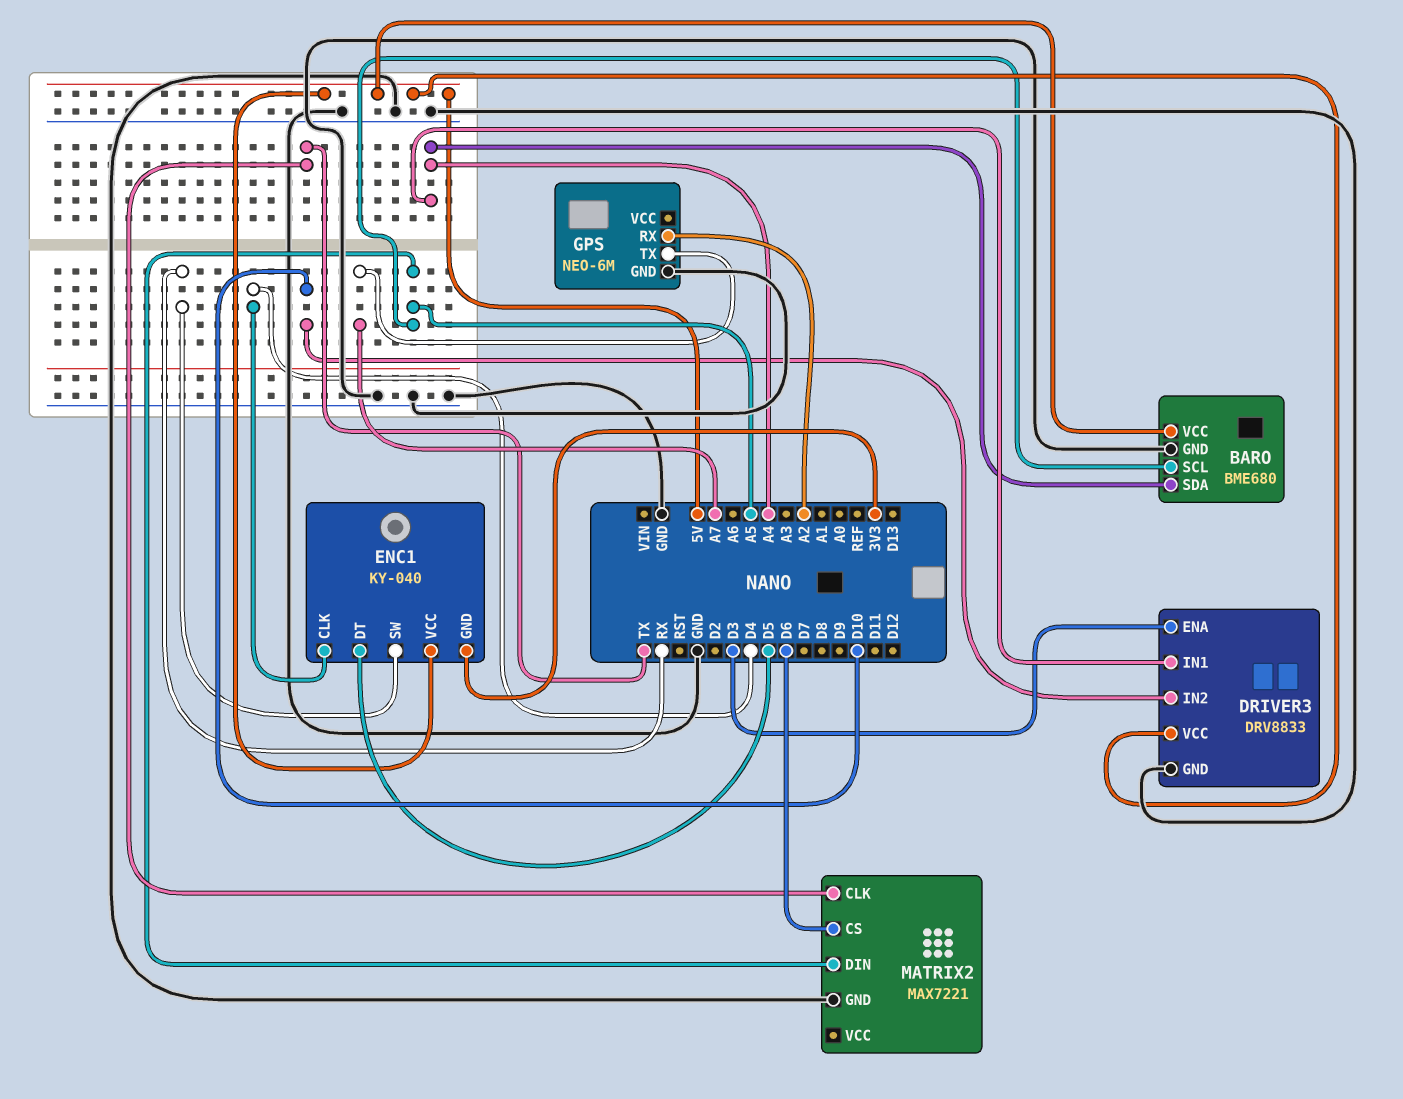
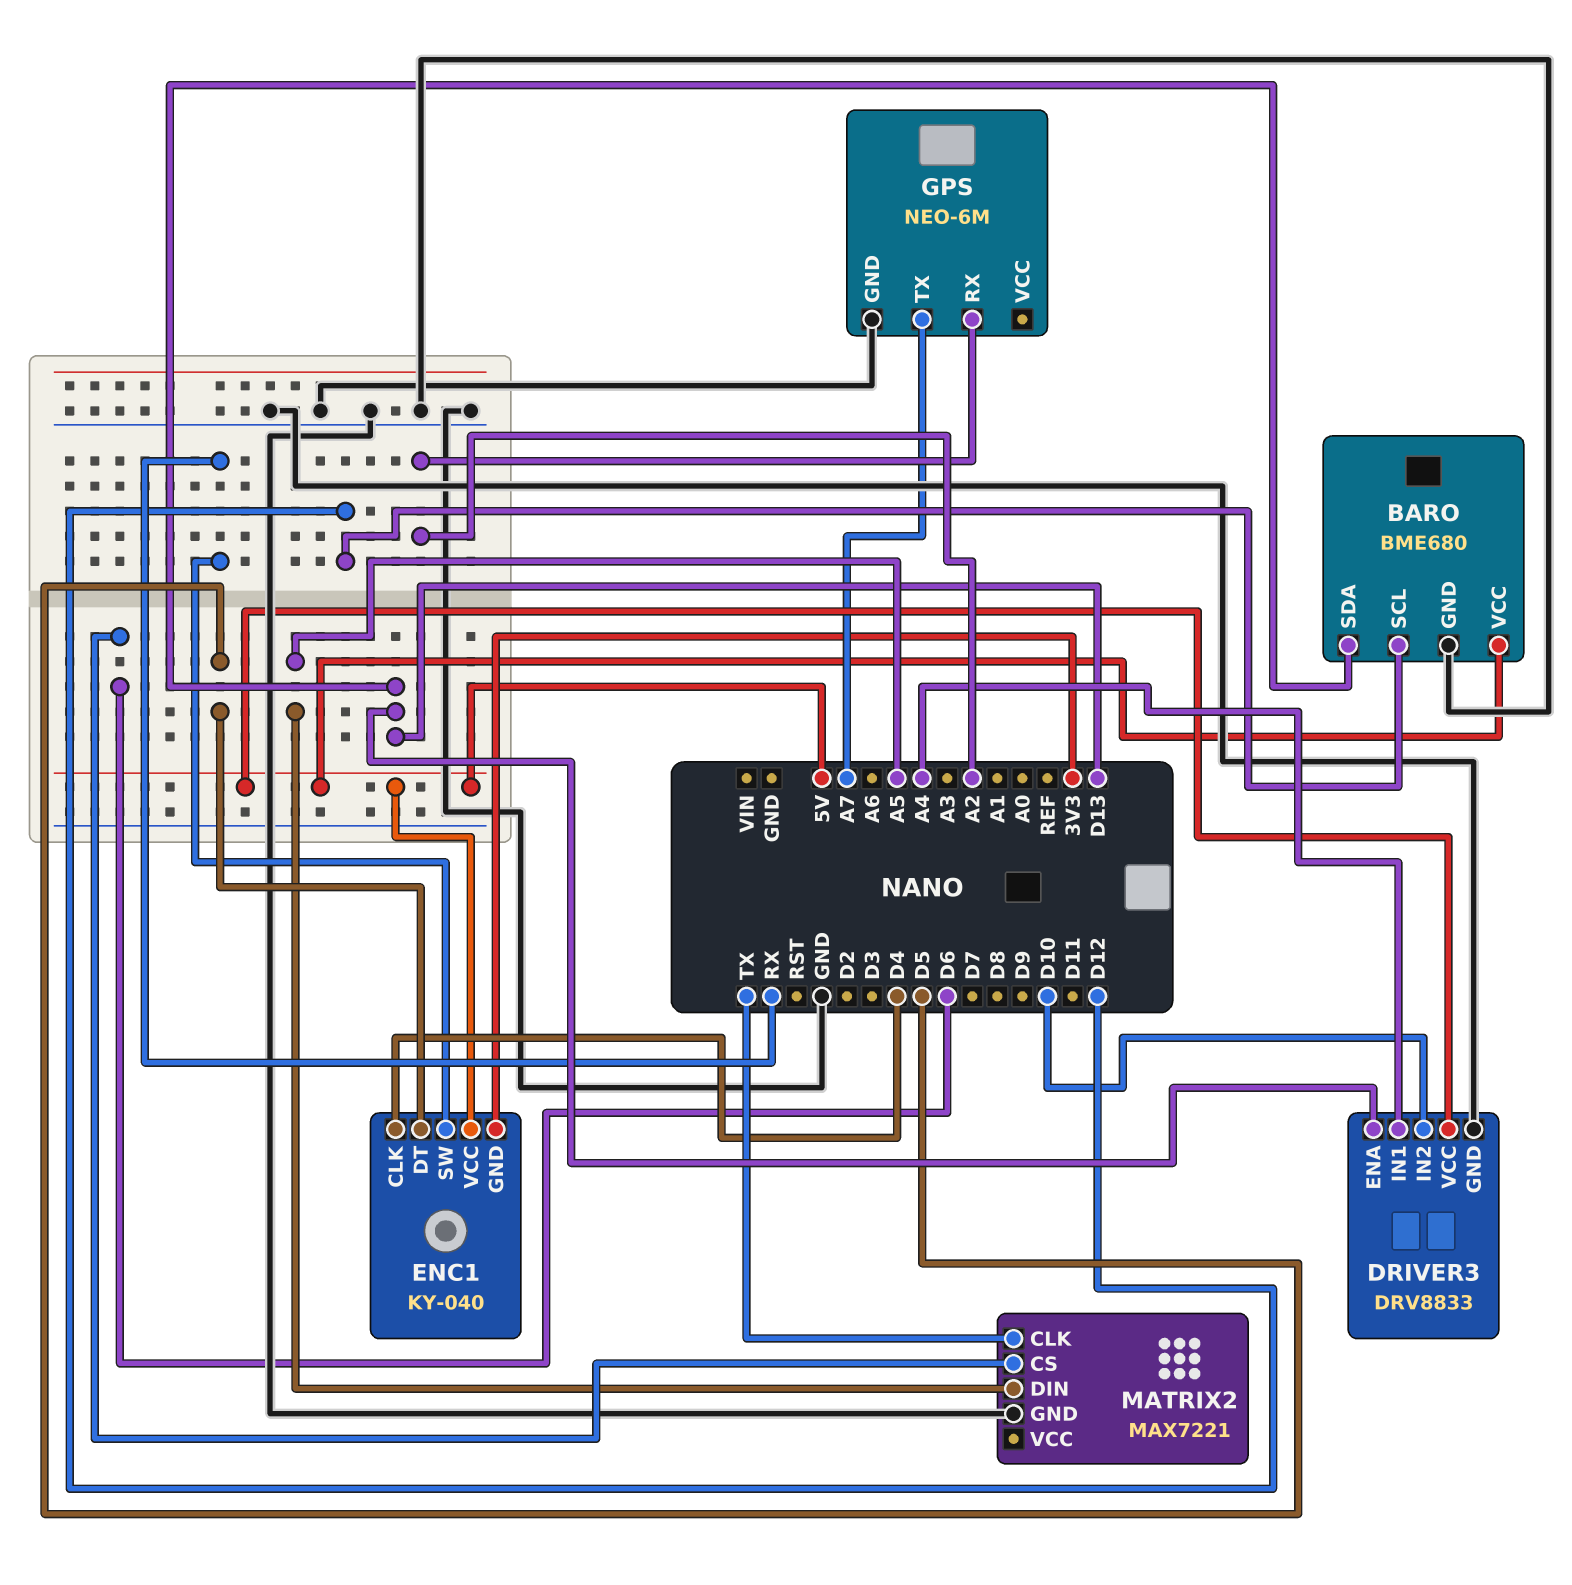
BARO pin SCL: A5 -> D12
BARO pin SDA: A4 -> D13
DRIVER3 pin ENA: D3 -> D13

